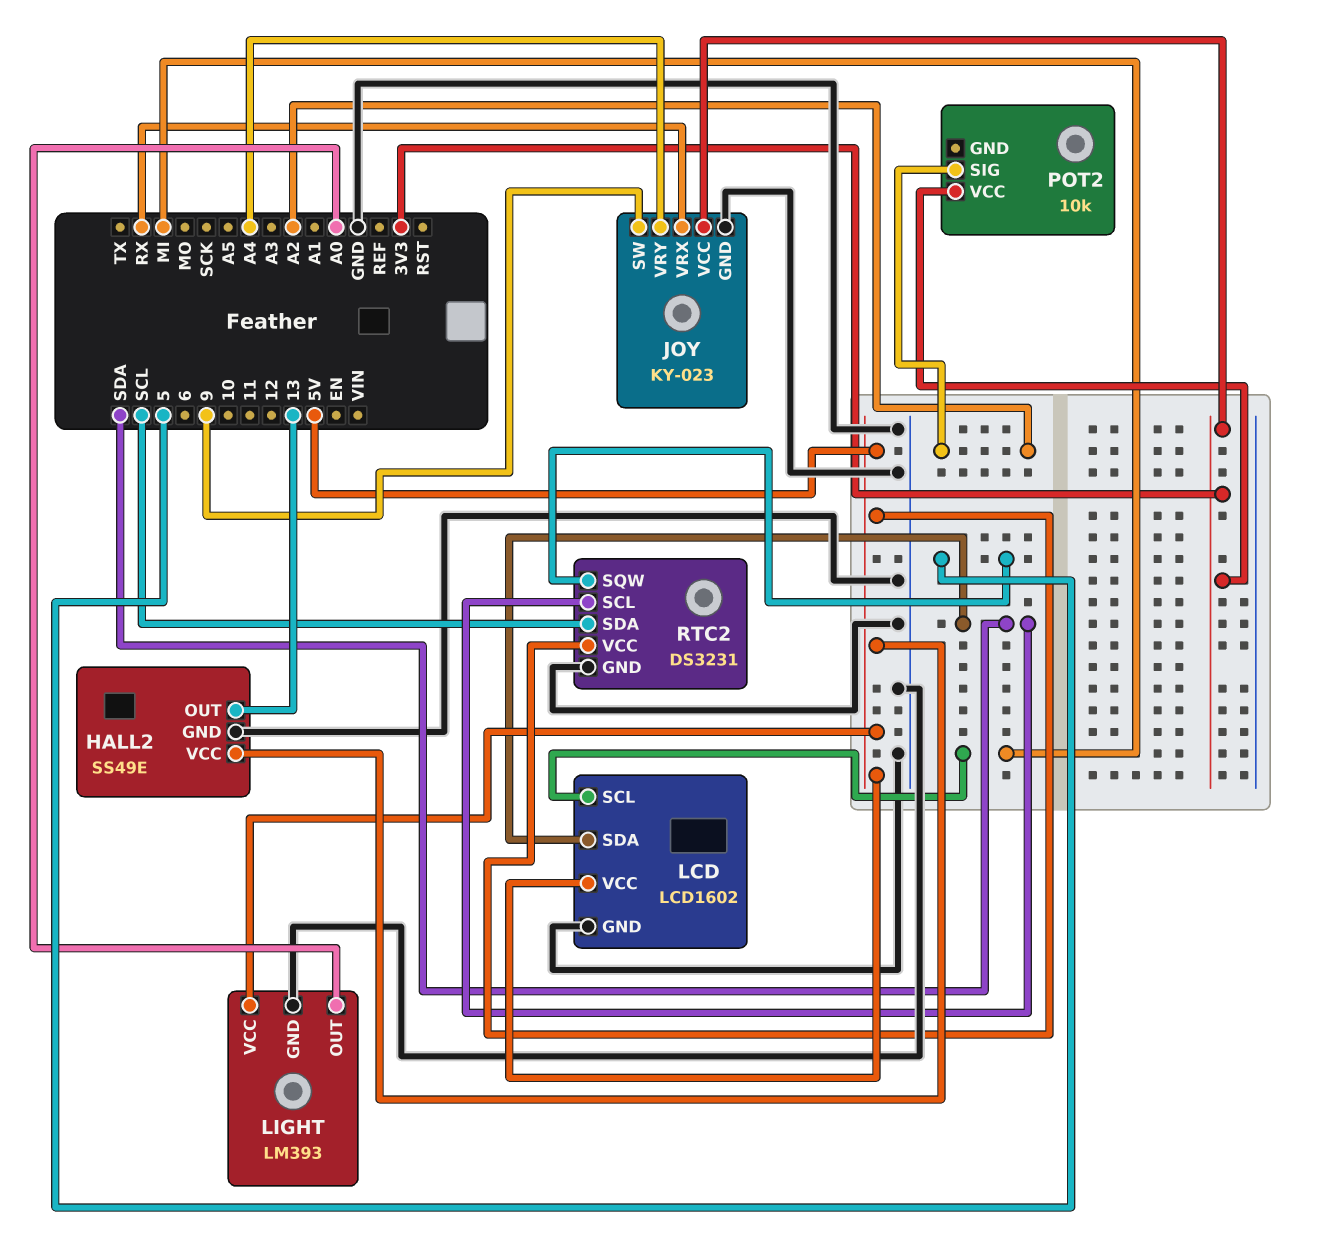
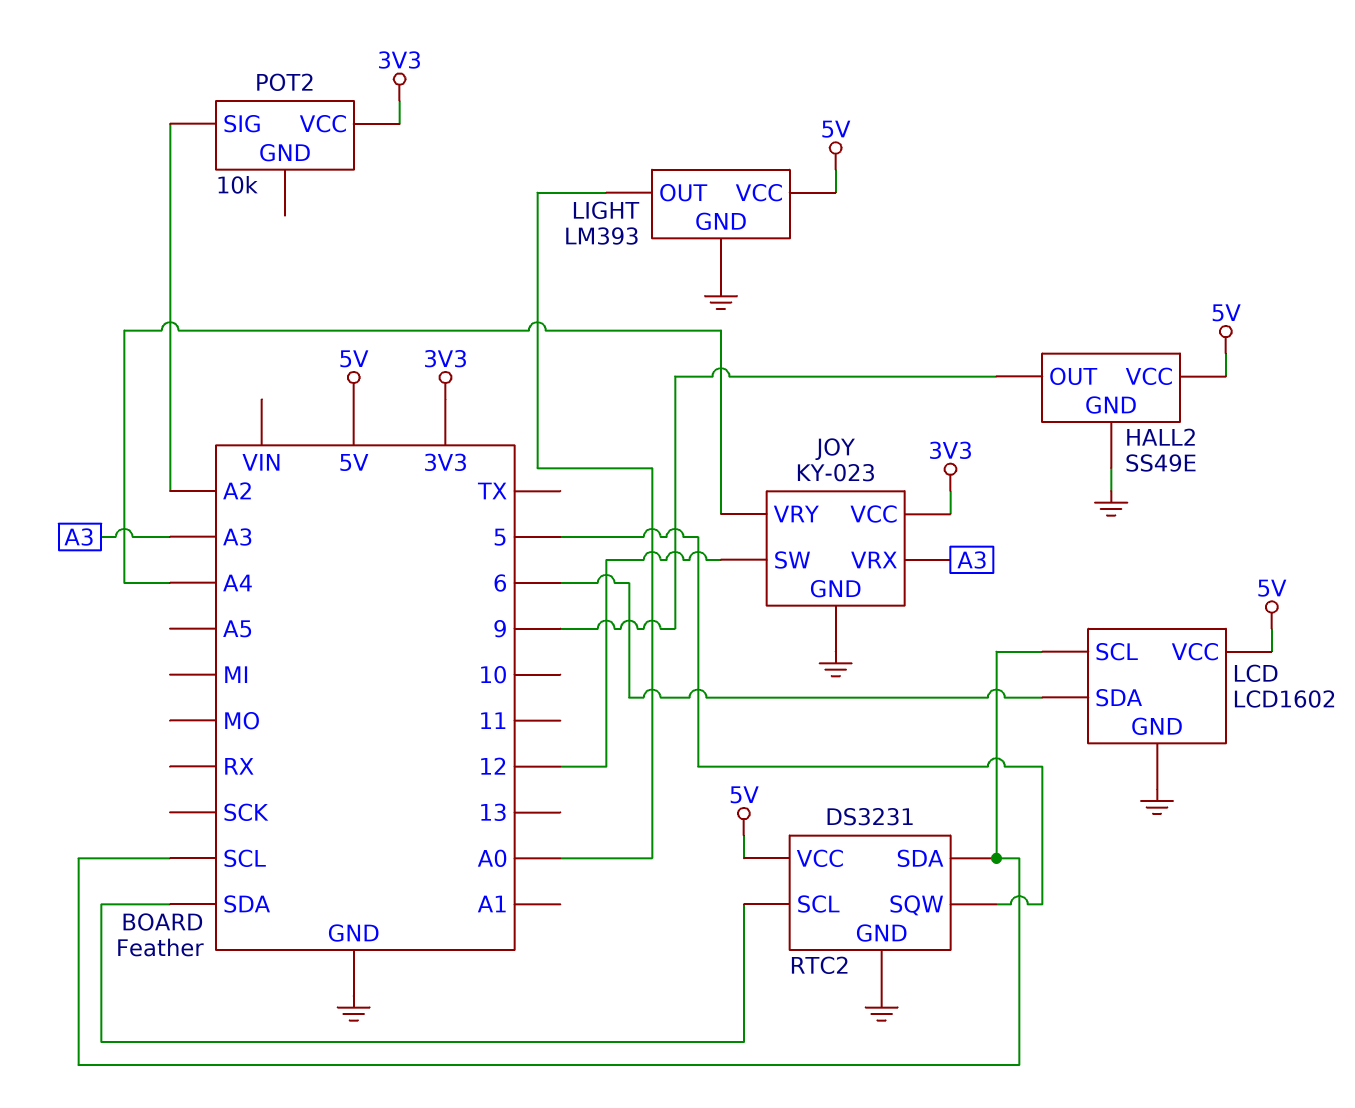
HALL2 pin OUT: 13 -> 9
JOY pin SW: 9 -> 12
JOY pin VRX: RX -> A3
LCD pin SCL: MI -> SCL
LCD pin SDA: SDA -> 6

